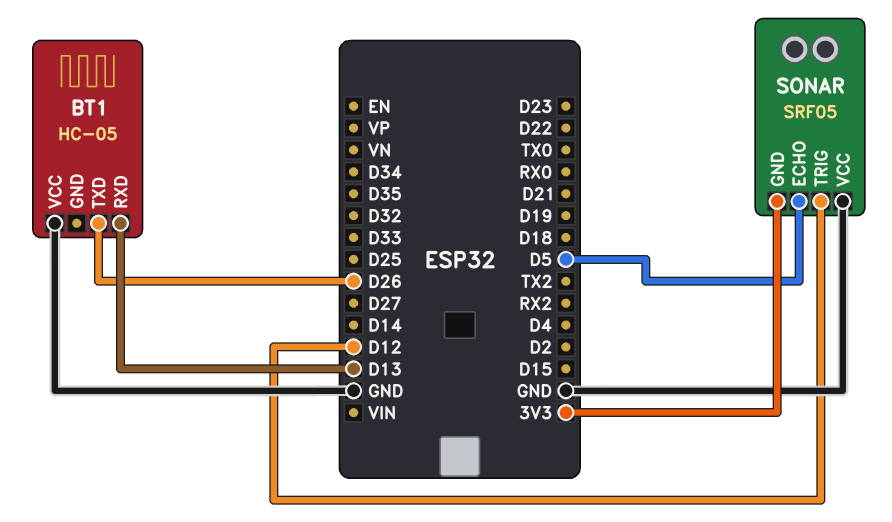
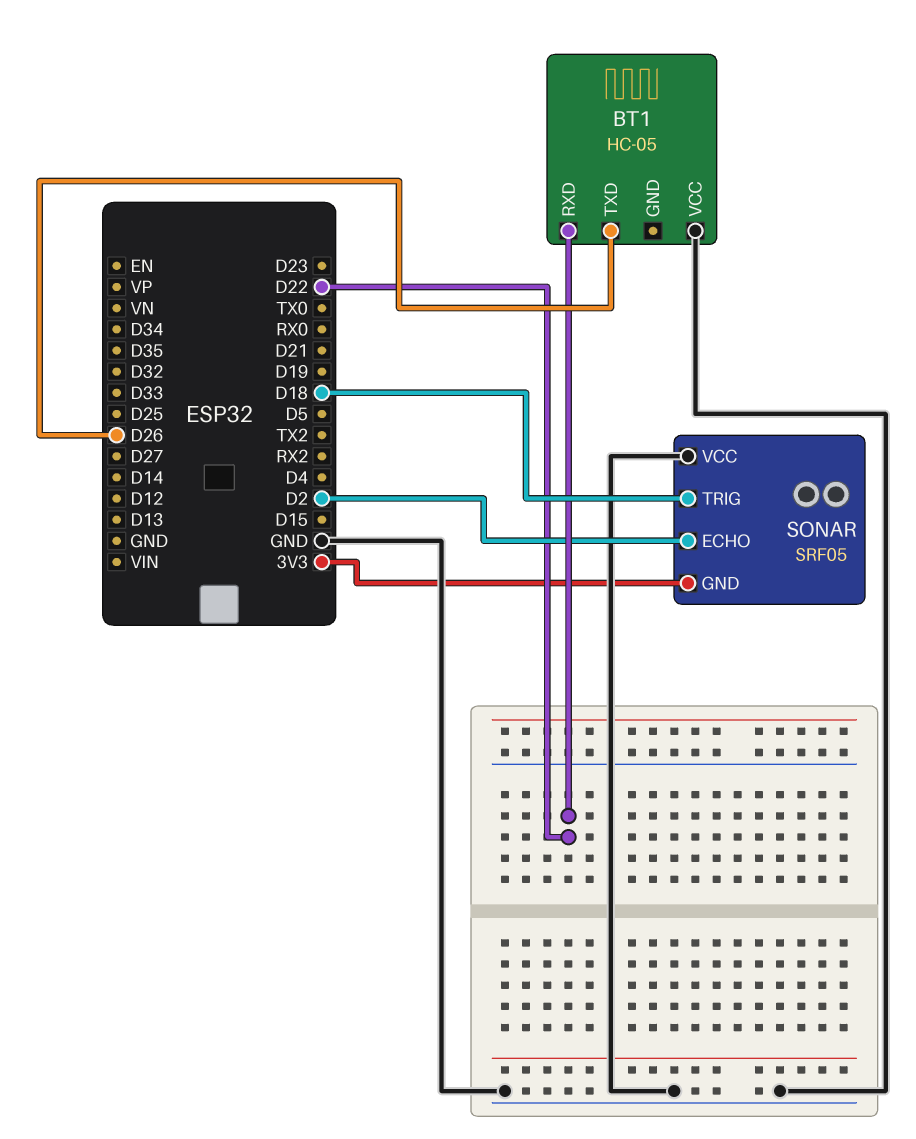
BT1 pin RXD: D13 -> D22
SONAR pin ECHO: D5 -> D2
SONAR pin TRIG: D12 -> D18

